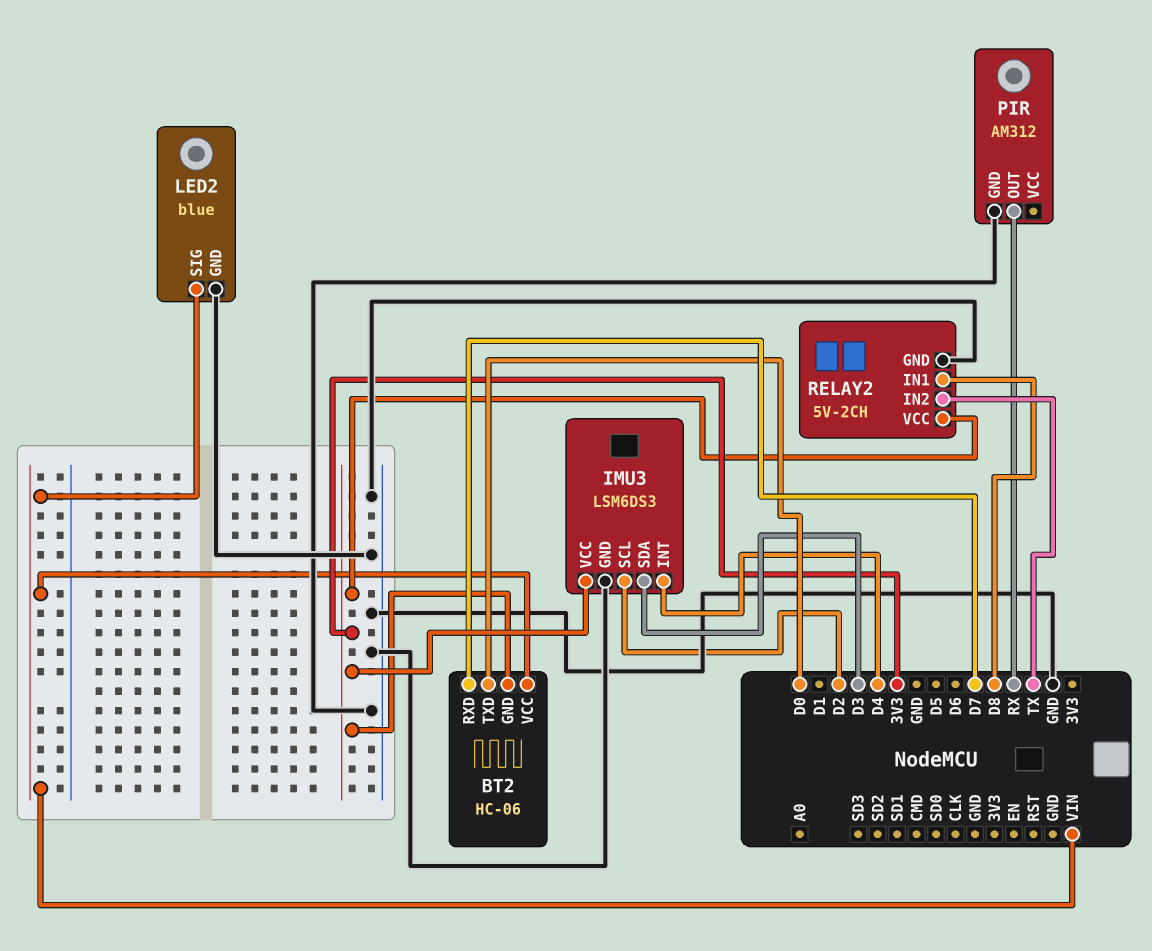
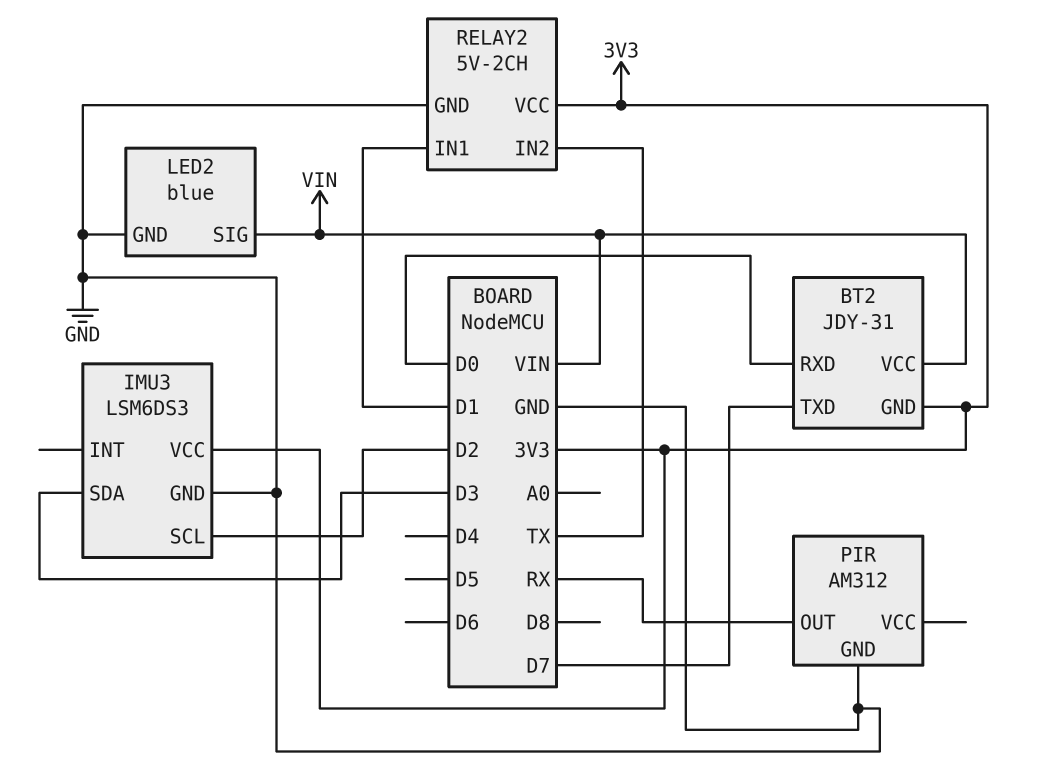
BT2: HC-06 -> JDY-31
BT2 pin RXD: D7 -> D0
BT2 pin TXD: D0 -> D7
IMU3 pin INT: D4 -> none
RELAY2 pin IN1: D8 -> D1

